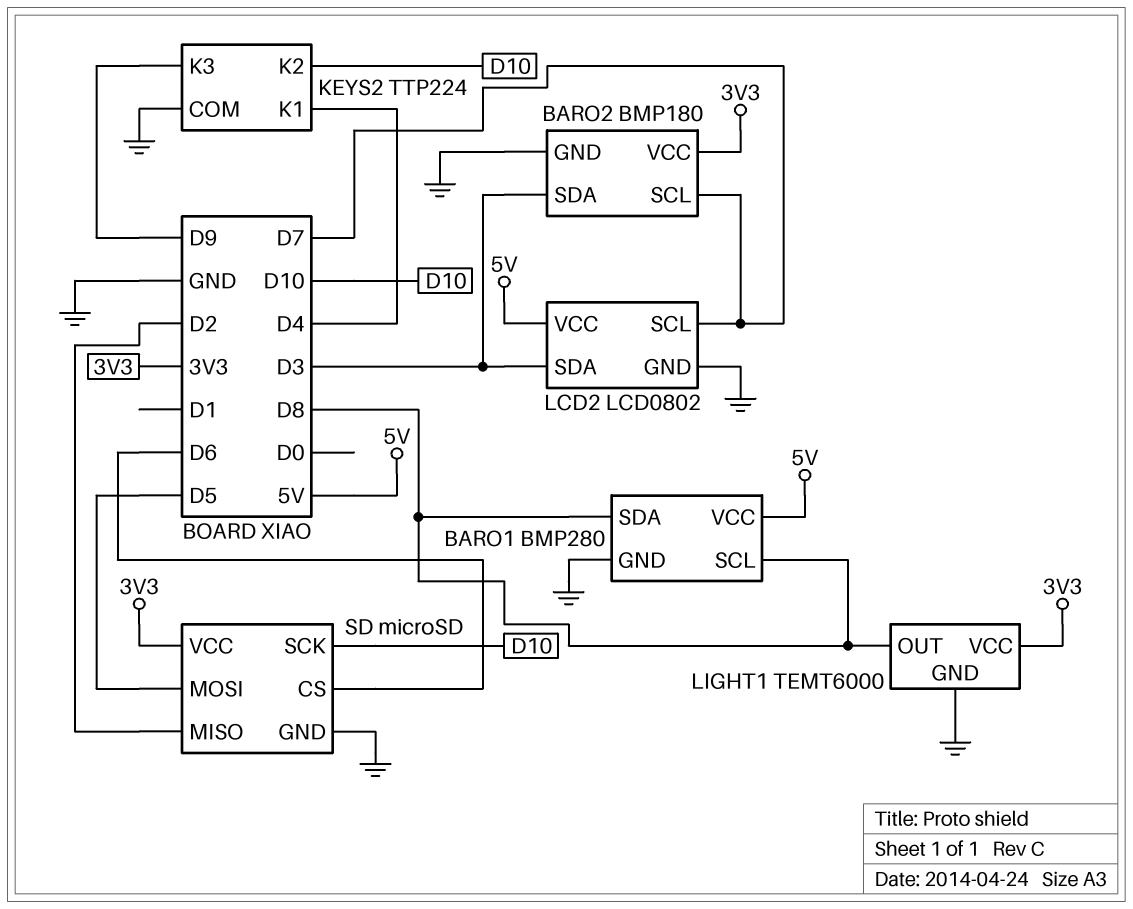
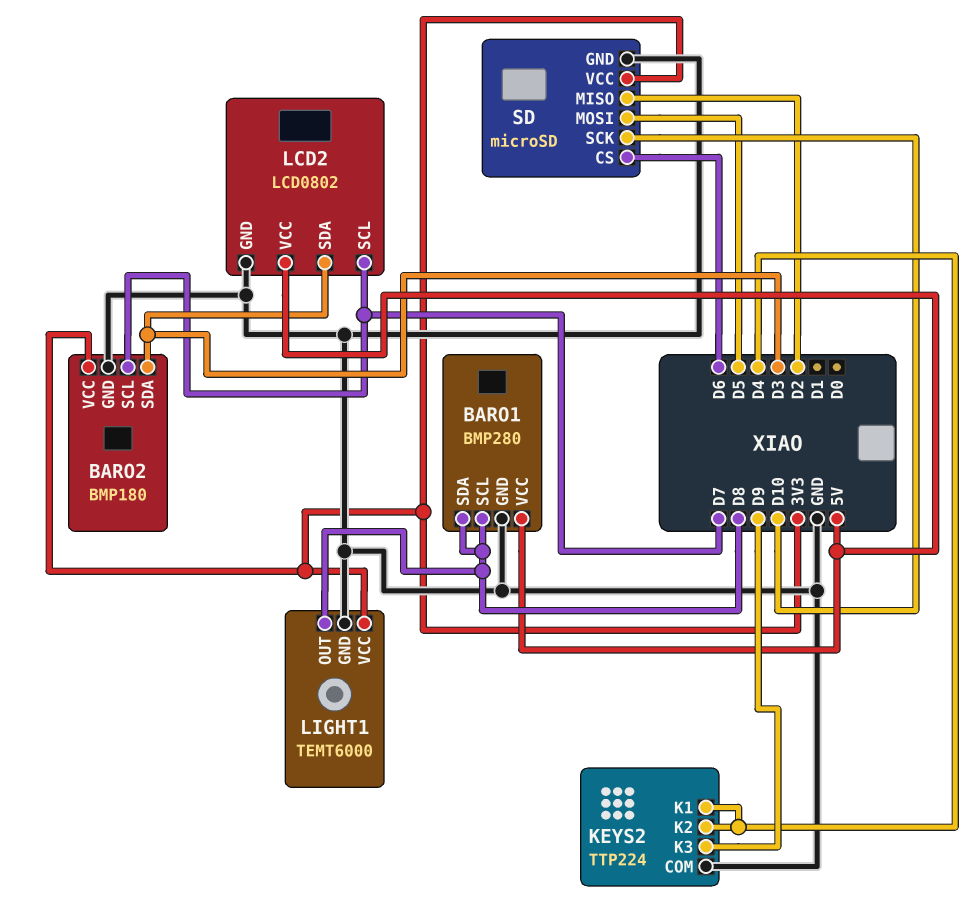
KEYS2 pin K2: D10 -> D4

